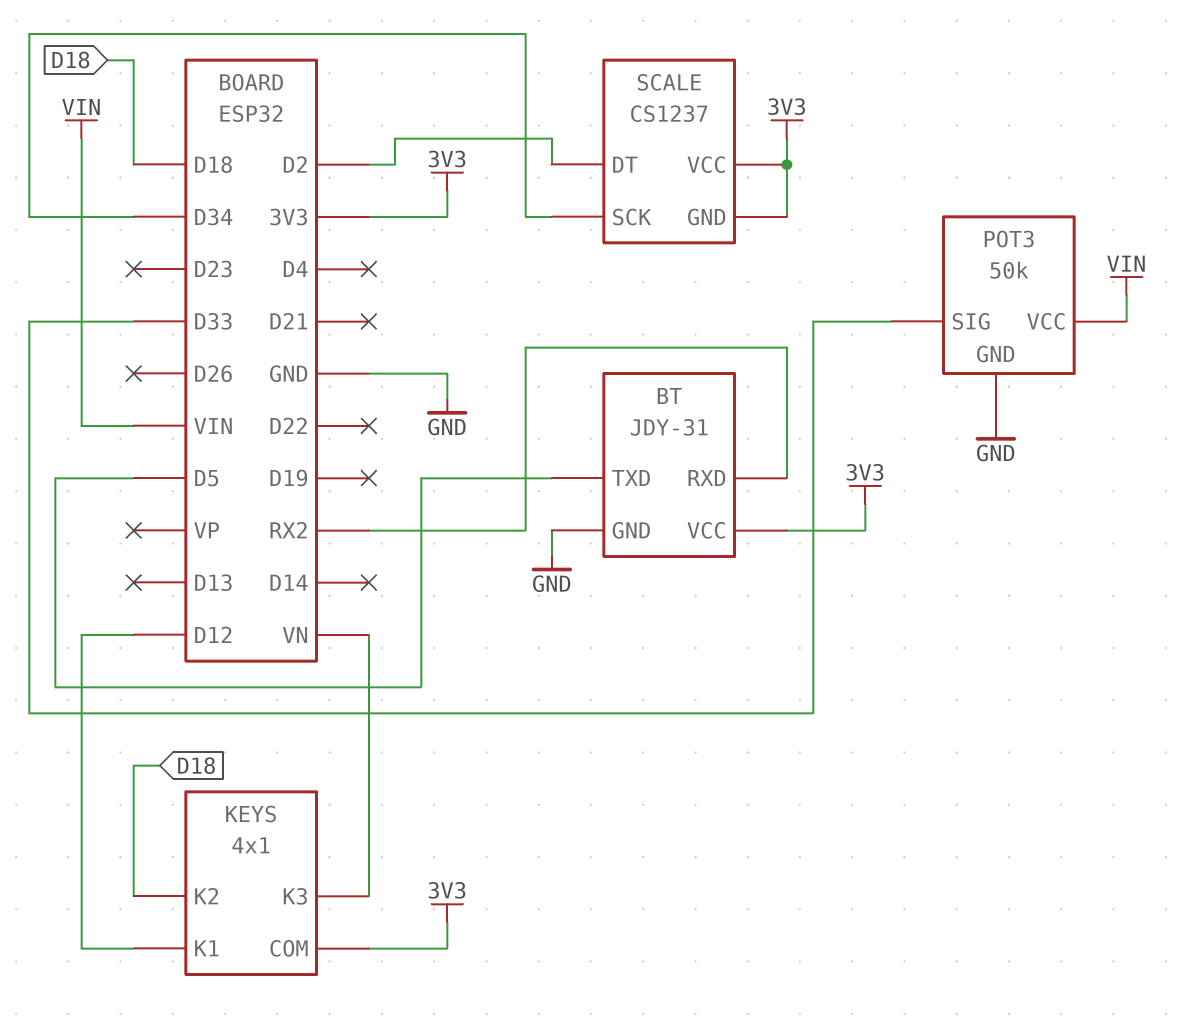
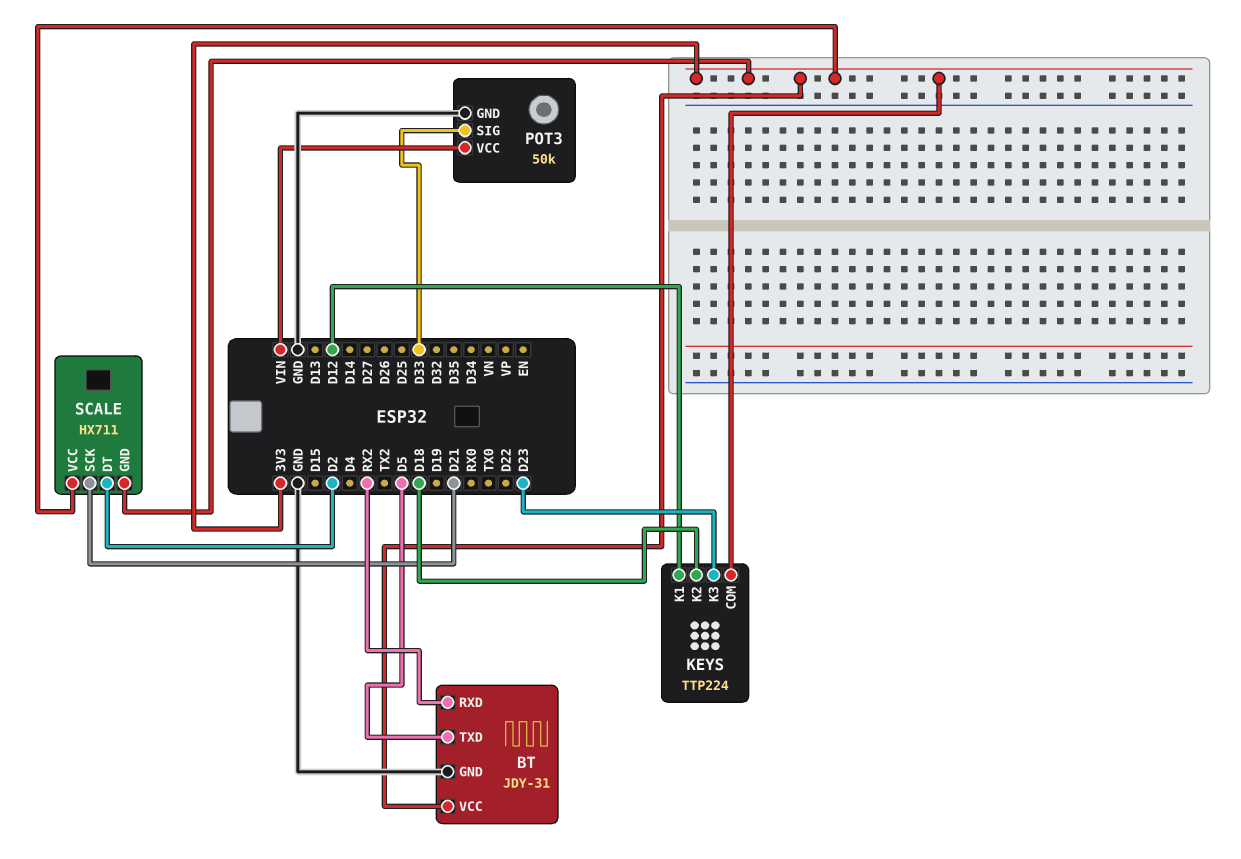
KEYS: 4x1 -> TTP224
KEYS pin K3: VN -> D23
SCALE: CS1237 -> HX711
SCALE pin SCK: D34 -> D21

